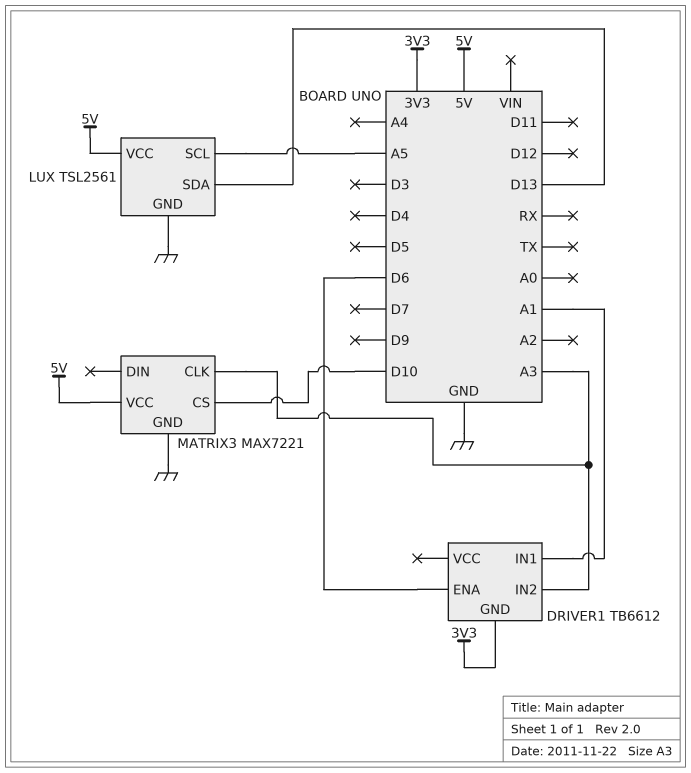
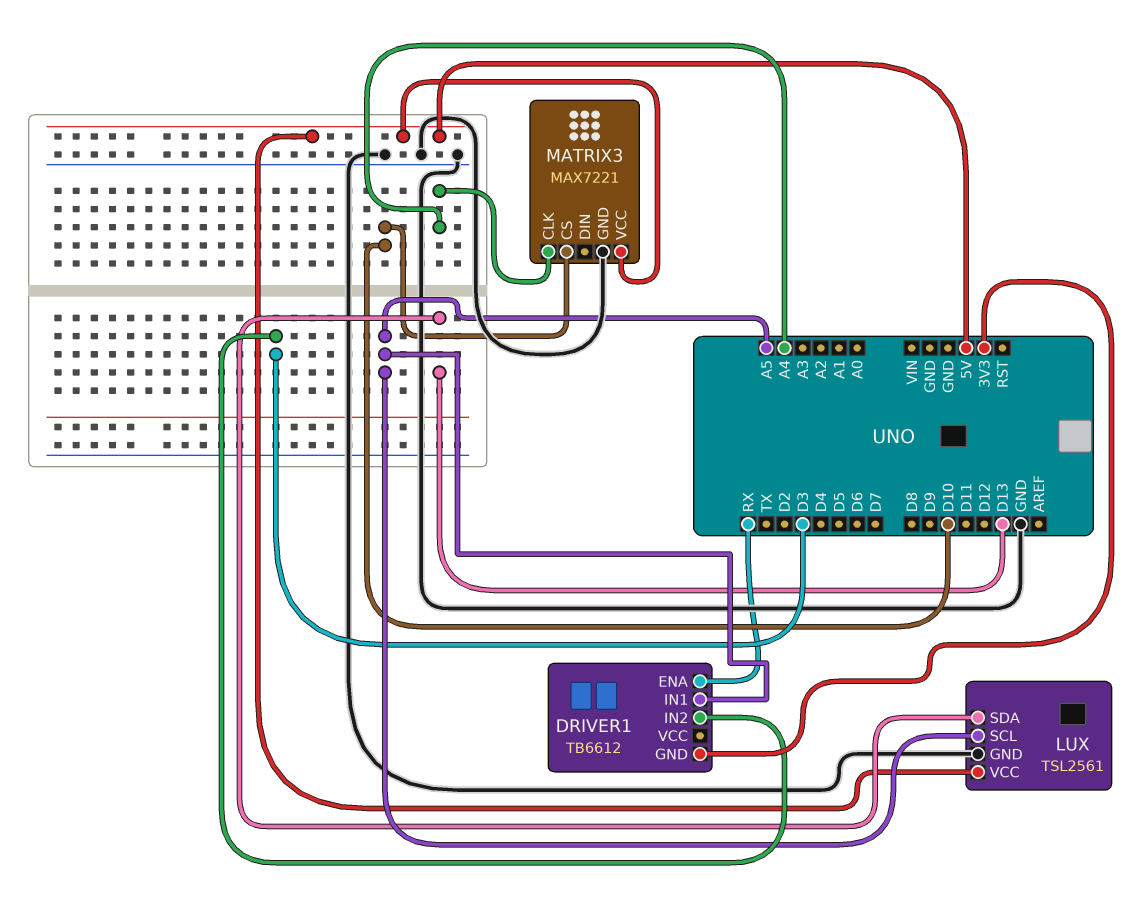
DRIVER1 pin ENA: D6 -> RX
DRIVER1 pin IN1: A1 -> A5
DRIVER1 pin IN2: A3 -> D3
MATRIX3 pin CLK: A3 -> A4

